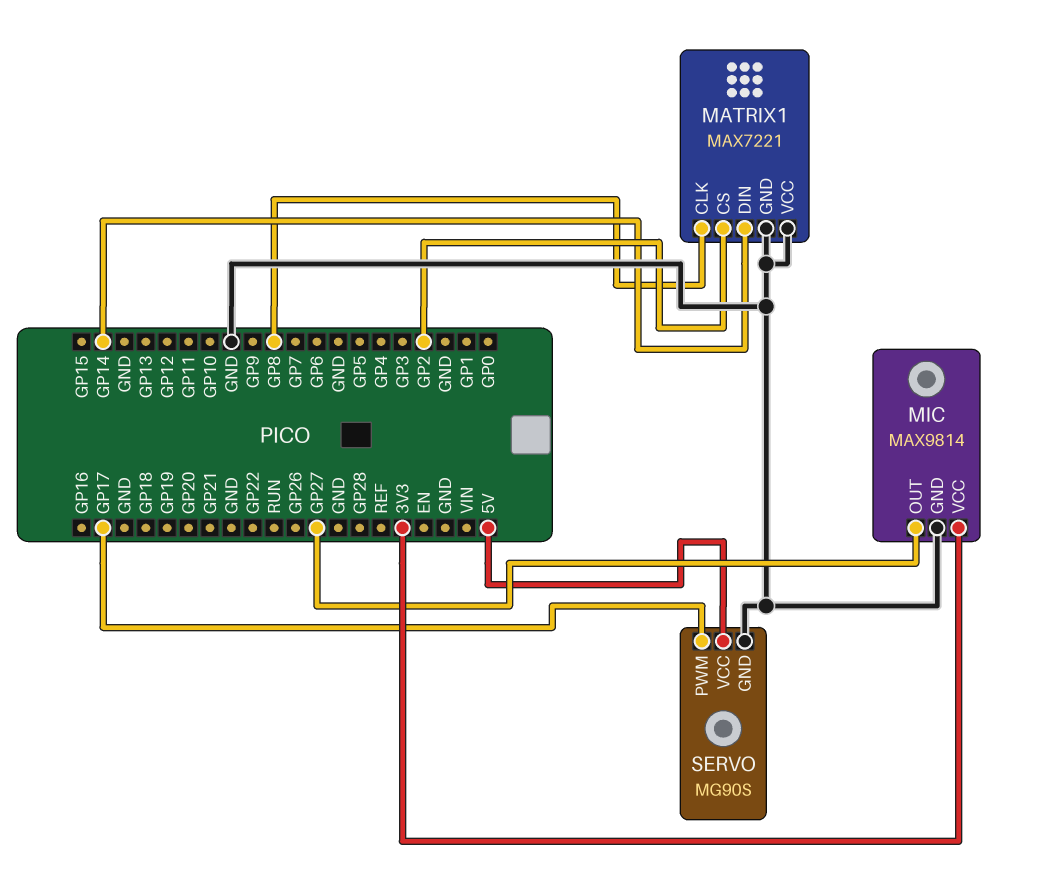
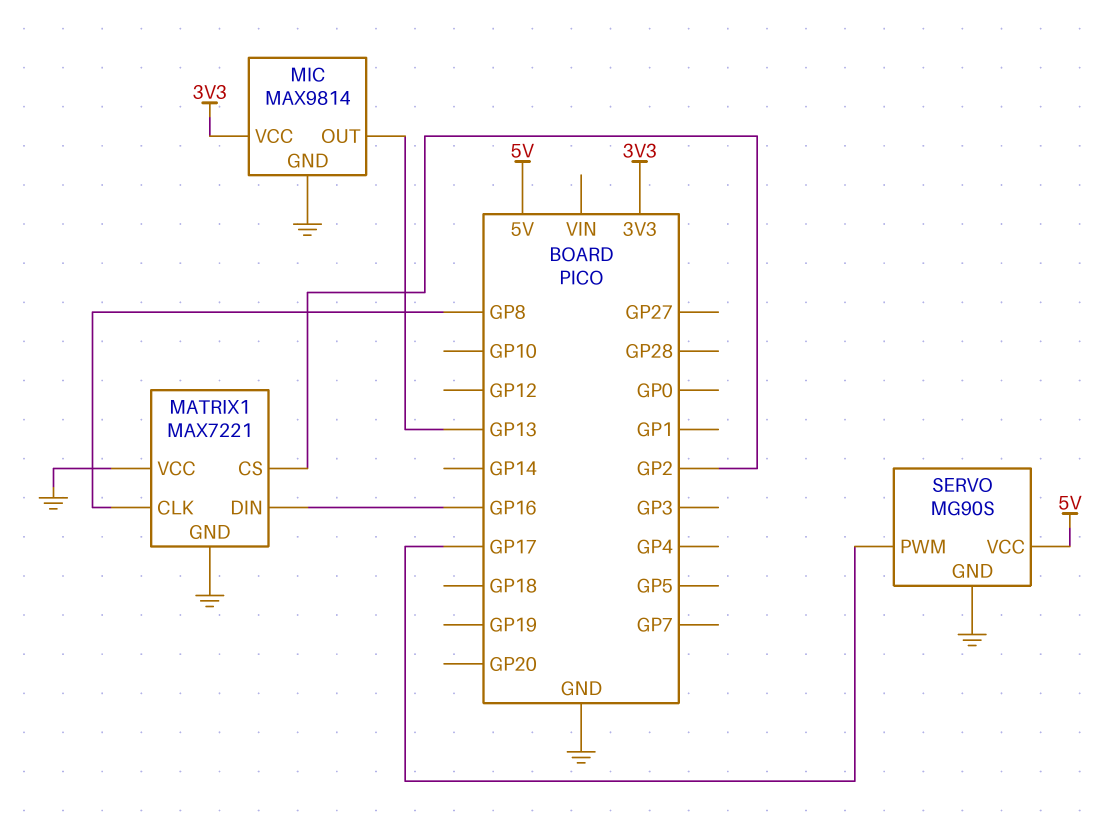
MATRIX1 pin DIN: GP14 -> GP16
MIC pin OUT: GP27 -> GP13

